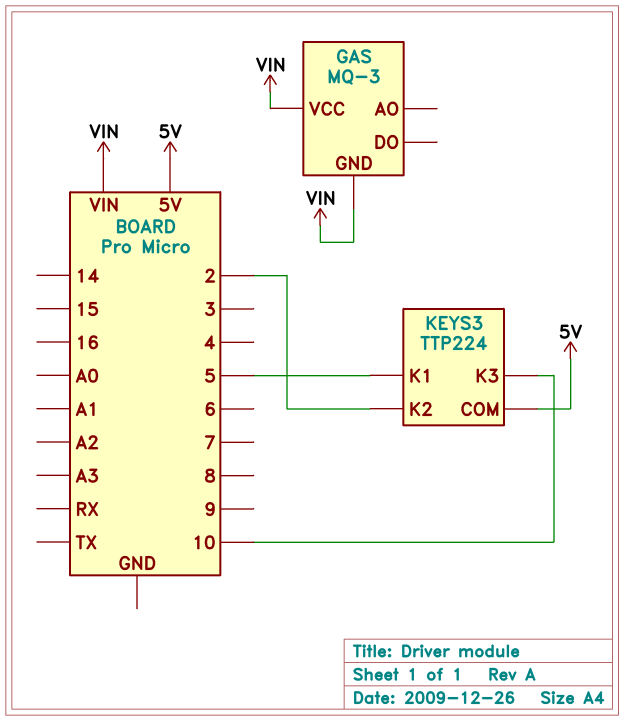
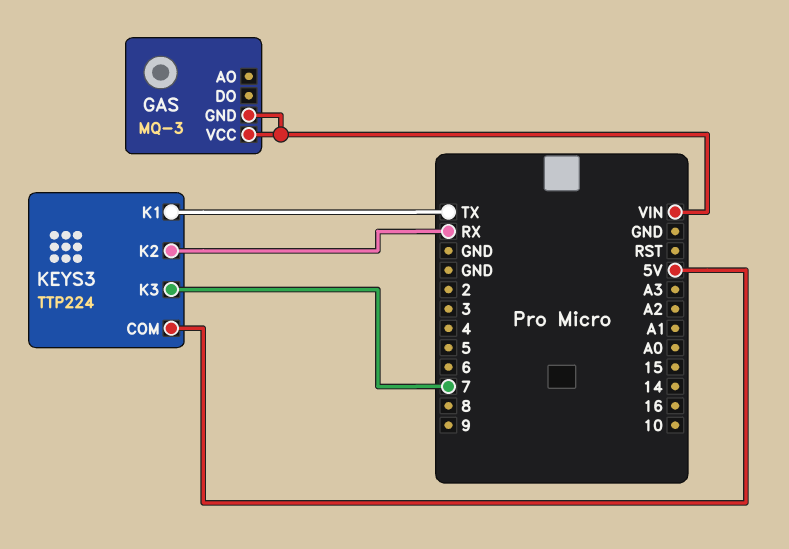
KEYS3 pin K1: 5 -> TX
KEYS3 pin K2: 2 -> RX
KEYS3 pin K3: 10 -> 7

